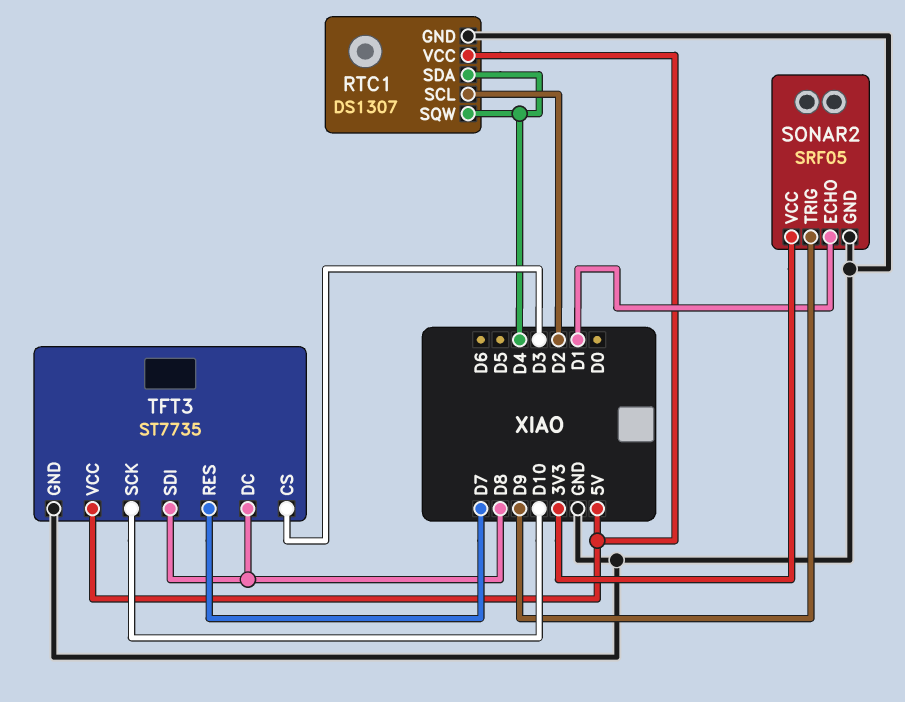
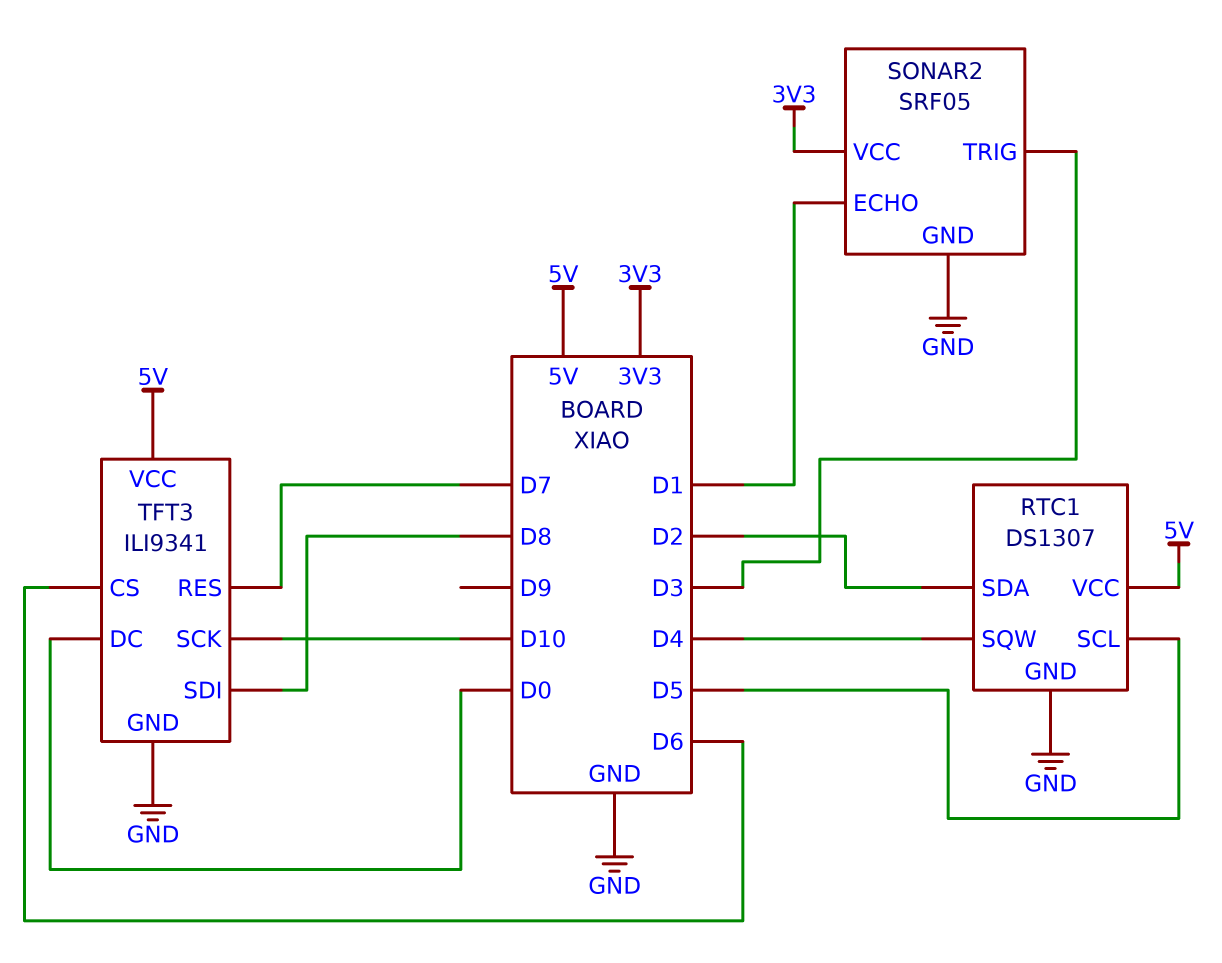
RTC1 pin SCL: D2 -> D5
RTC1 pin SDA: D4 -> D2
SONAR2 pin TRIG: D9 -> D3
TFT3: ST7735 -> ILI9341
TFT3 pin CS: D3 -> D6
TFT3 pin DC: D8 -> D0

